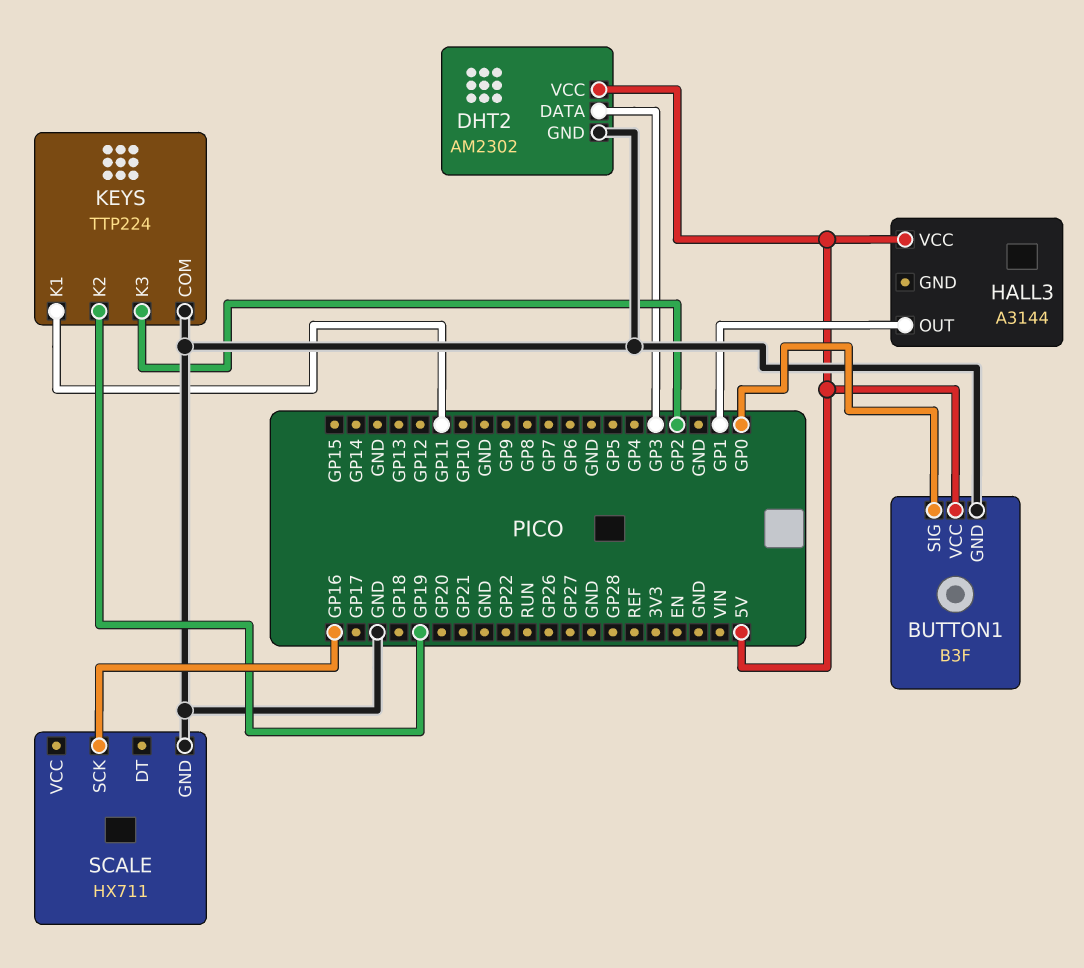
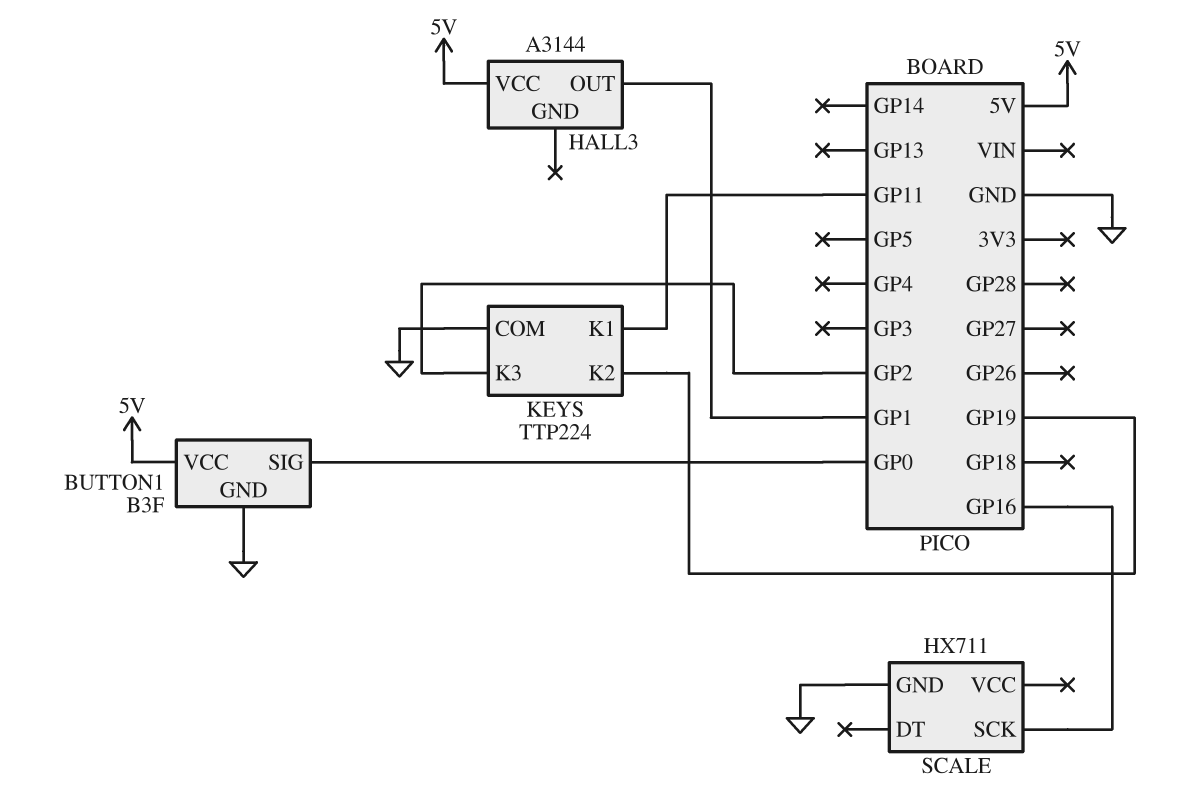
DHT2: AM2302 -> none
DHT2 pin DATA: GP3 -> none
DHT2 pin GND: GND -> none
DHT2 pin VCC: 5V -> none

